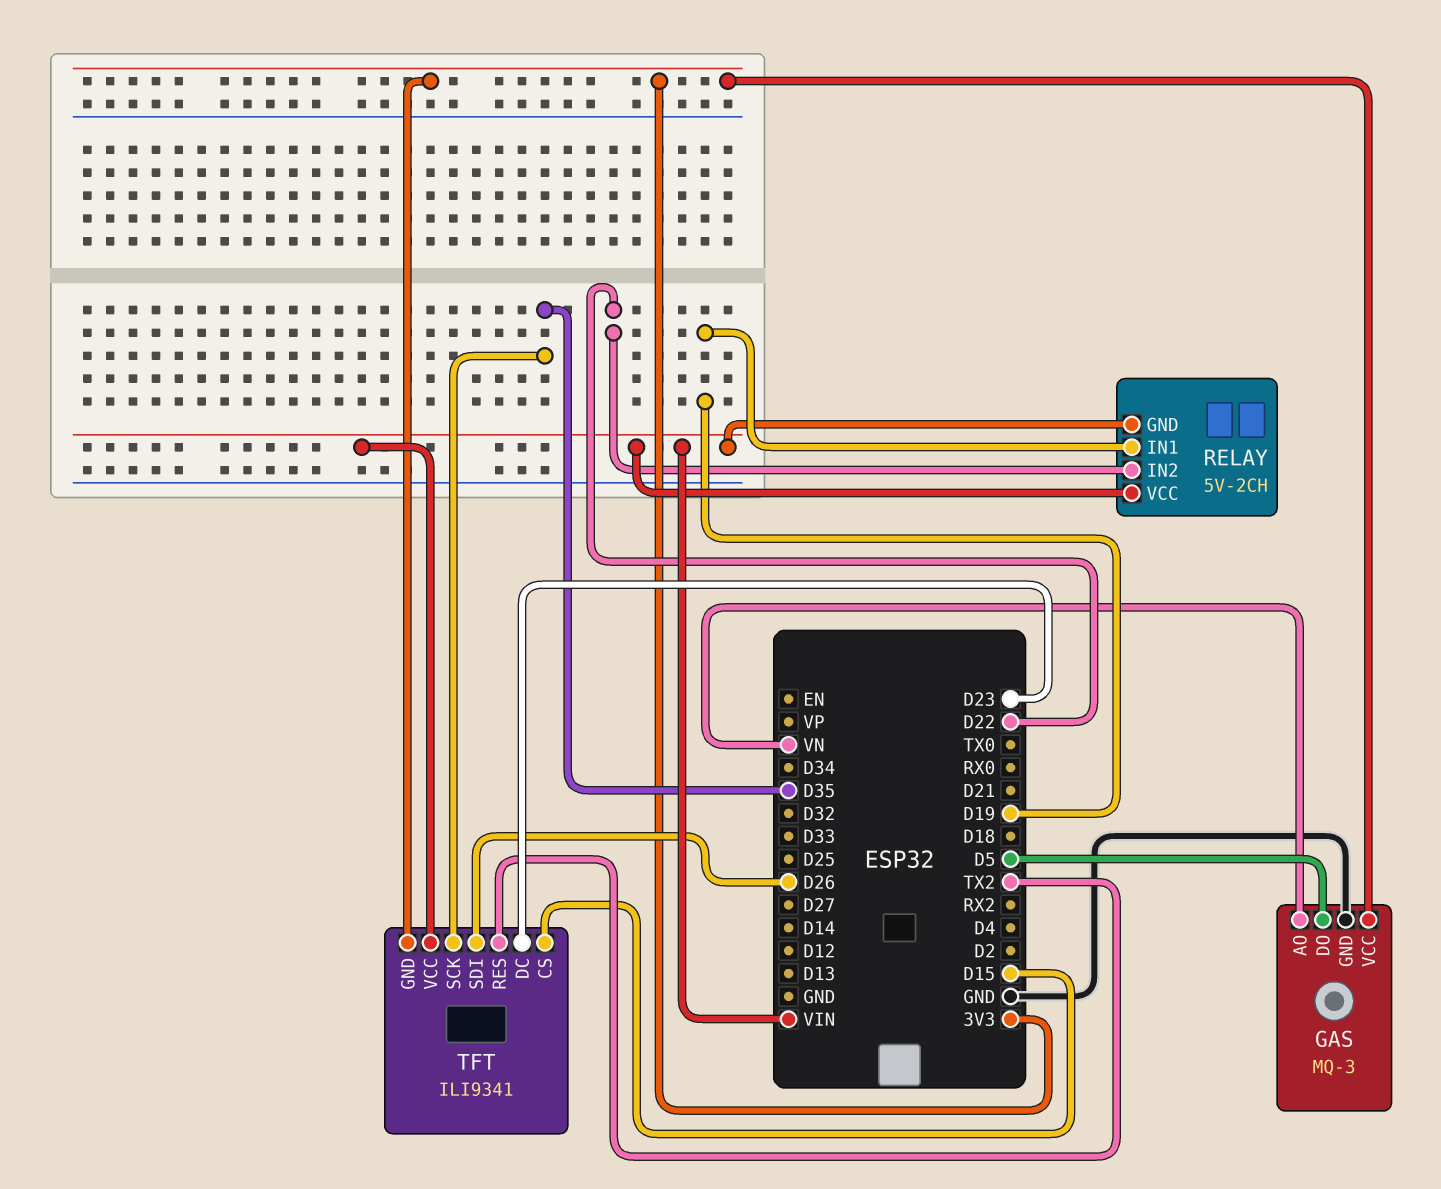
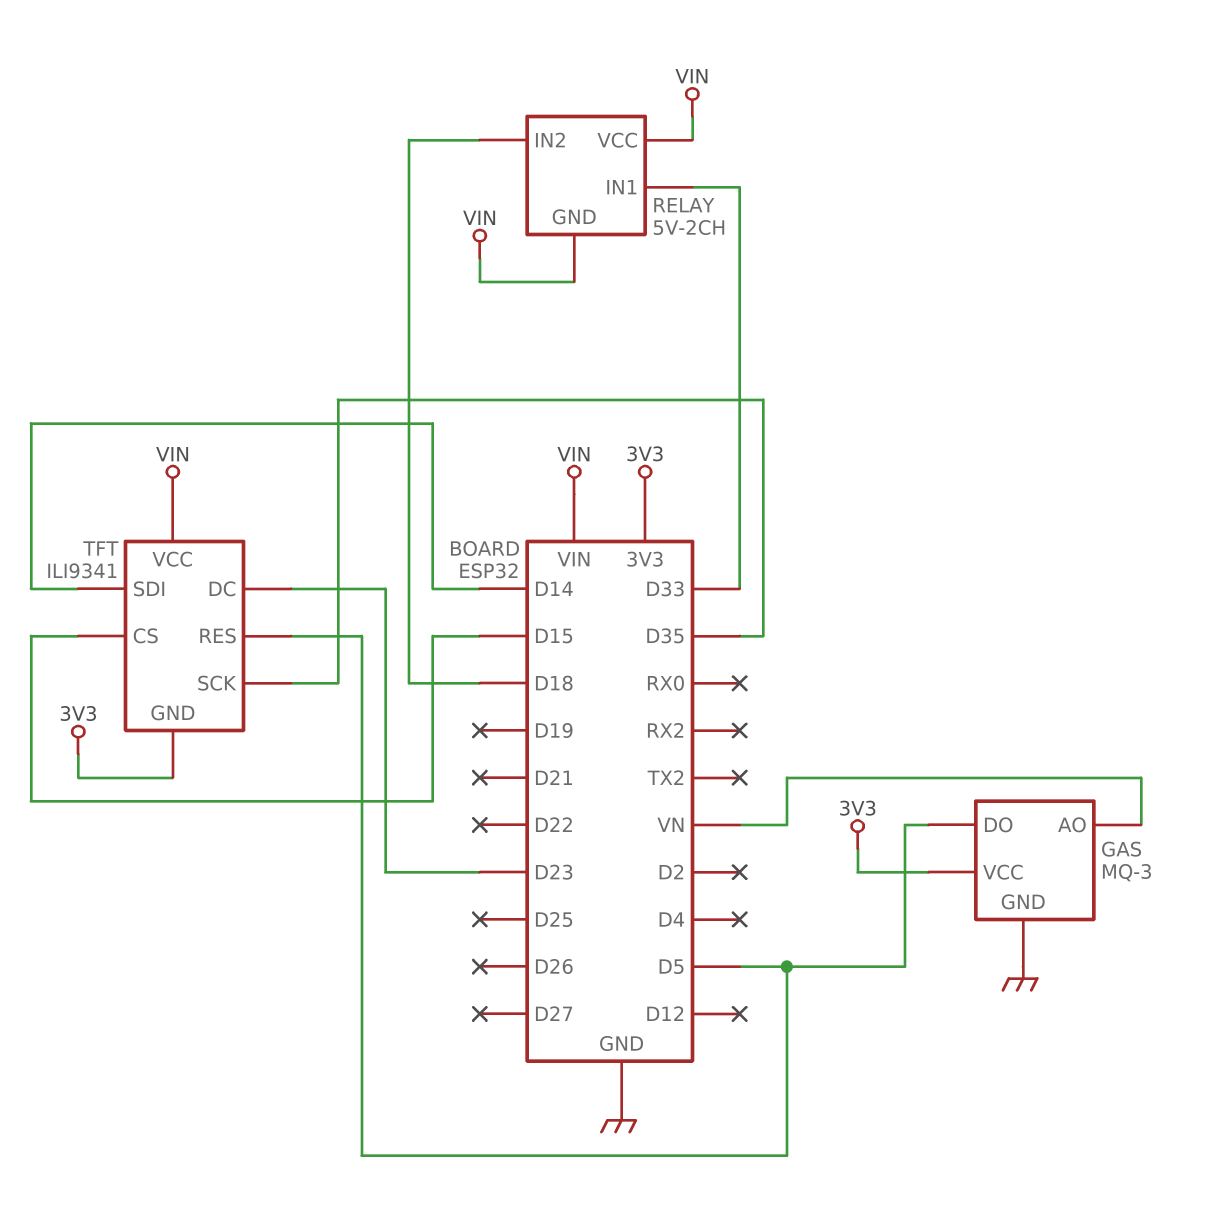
RELAY pin IN1: D19 -> D33
RELAY pin IN2: D22 -> D18
TFT pin RES: TX2 -> D5
TFT pin SDI: D26 -> D14

